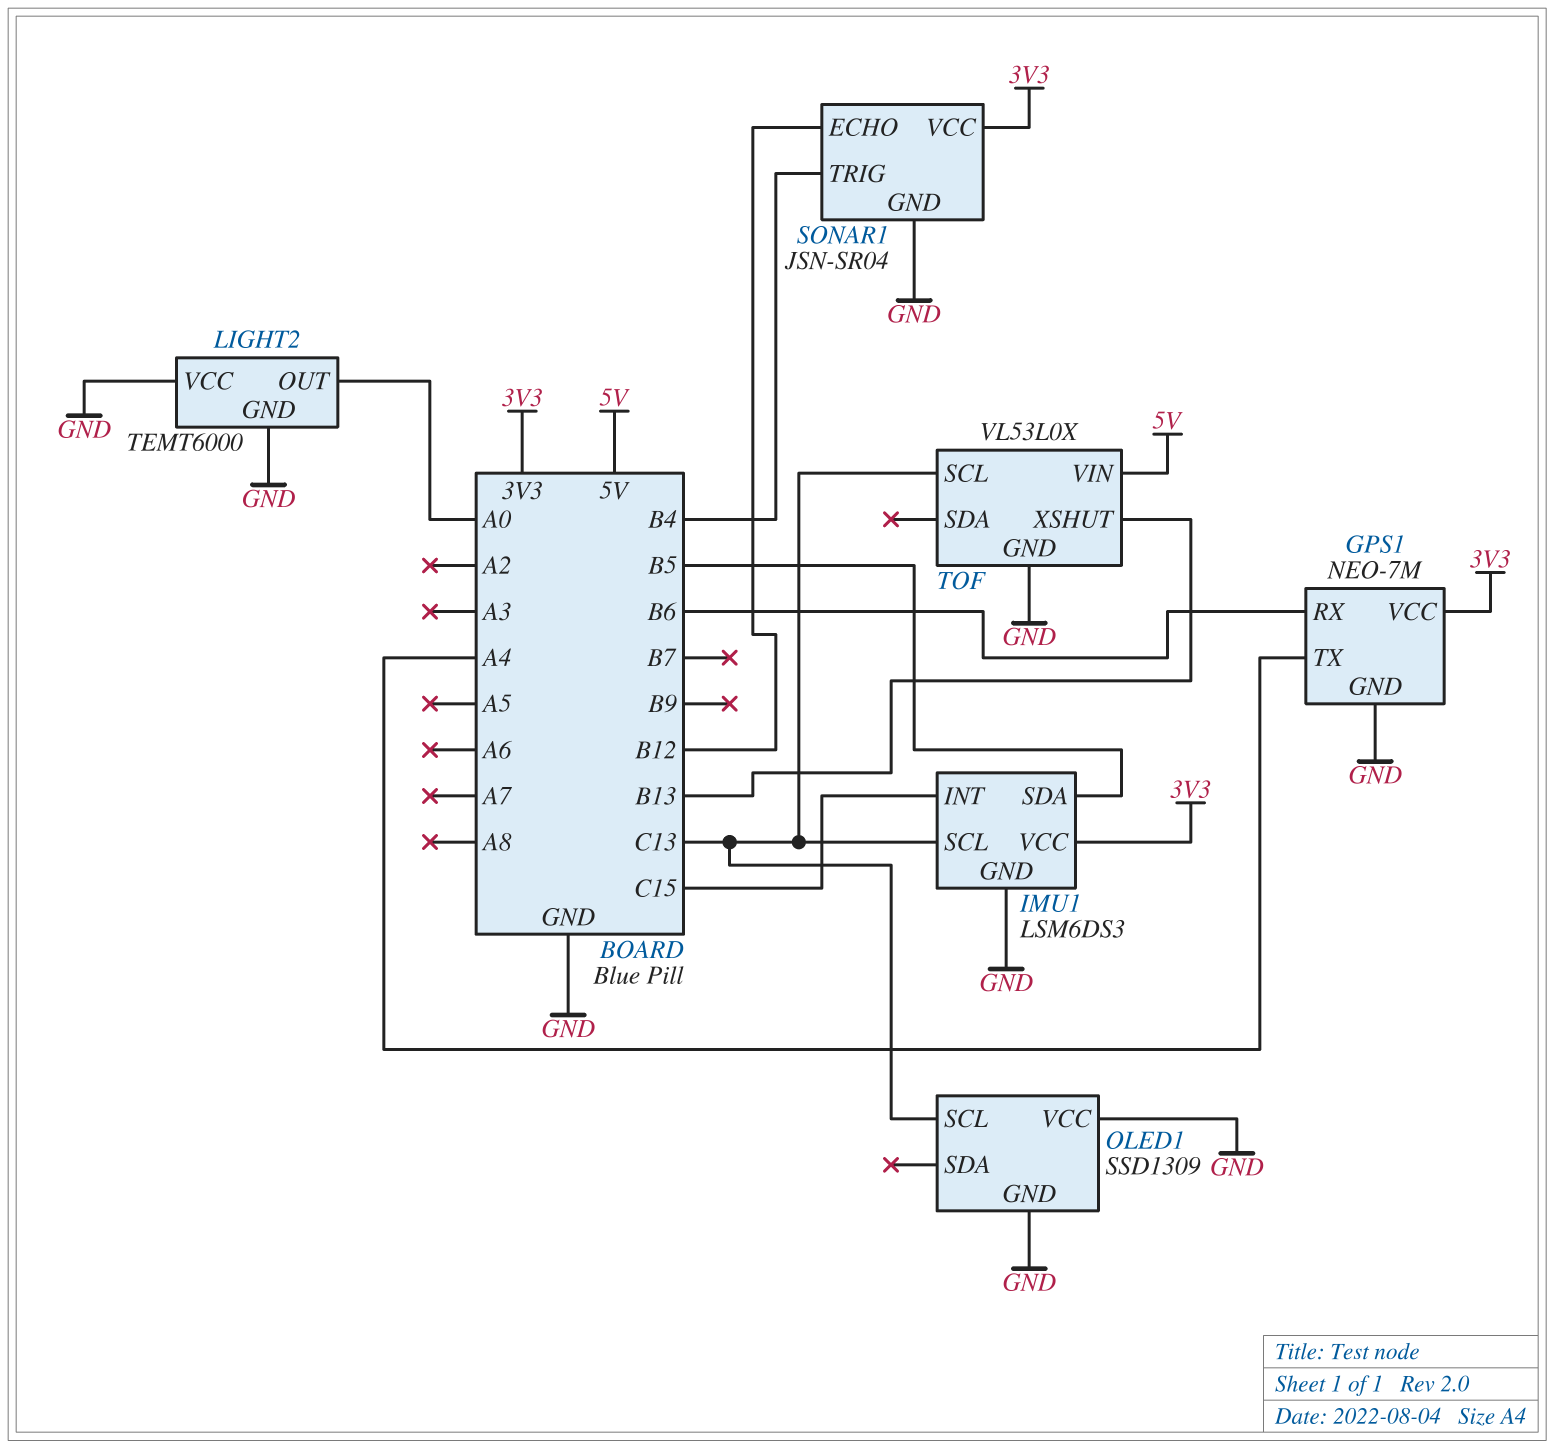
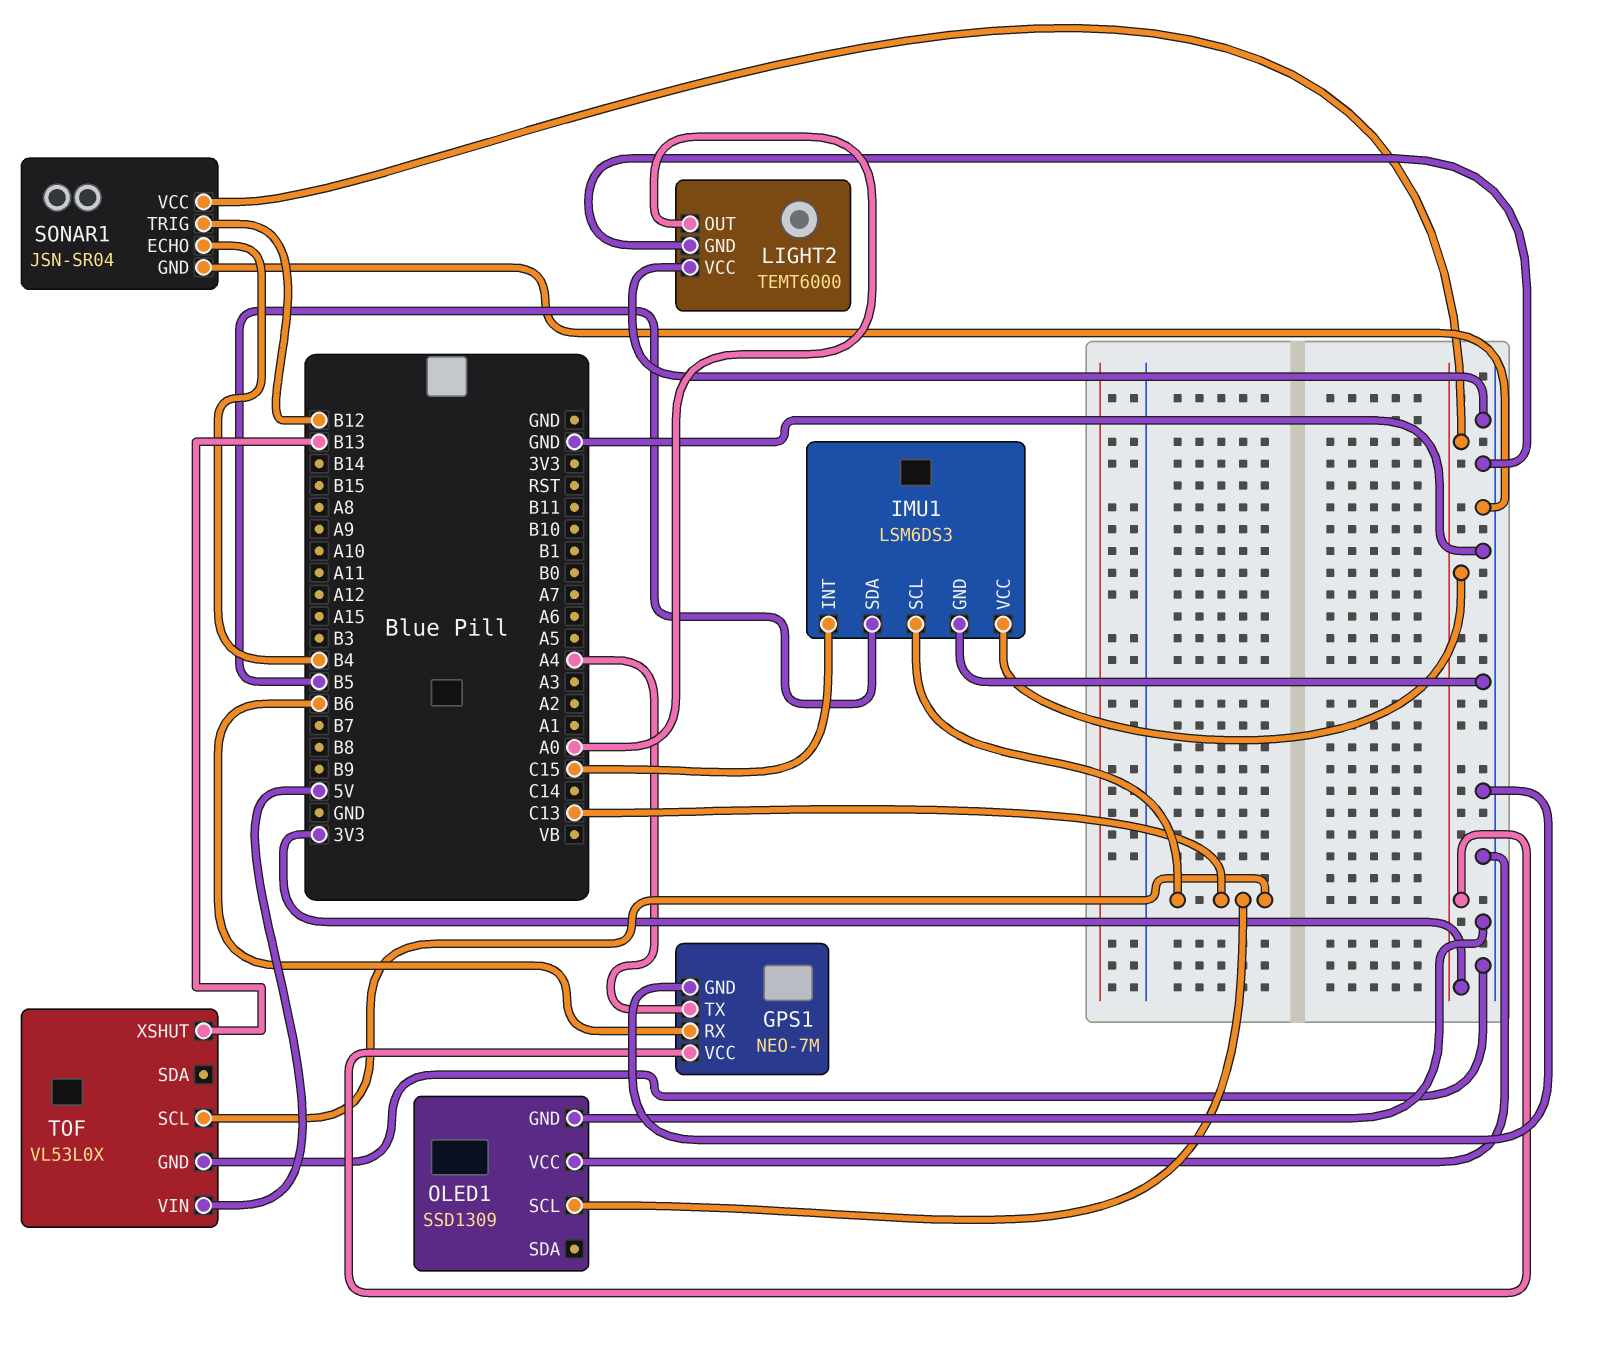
SONAR1 pin ECHO: B12 -> B4
SONAR1 pin TRIG: B4 -> B12

